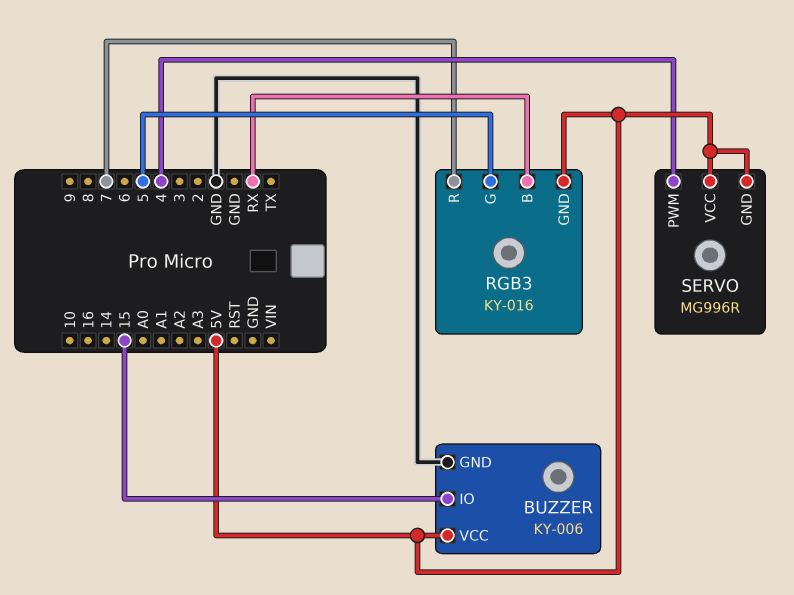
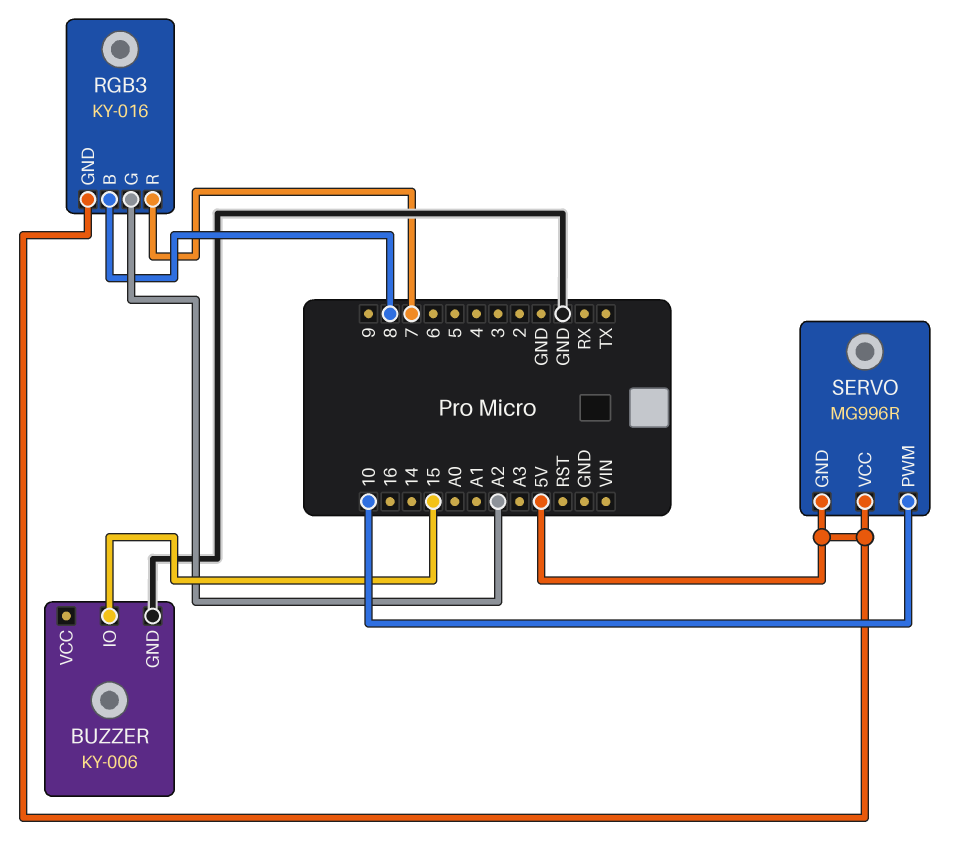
BUZZER pin VCC: 5V -> none
RGB3 pin B: RX -> 8
RGB3 pin G: 5 -> A2
SERVO pin PWM: 4 -> 10

